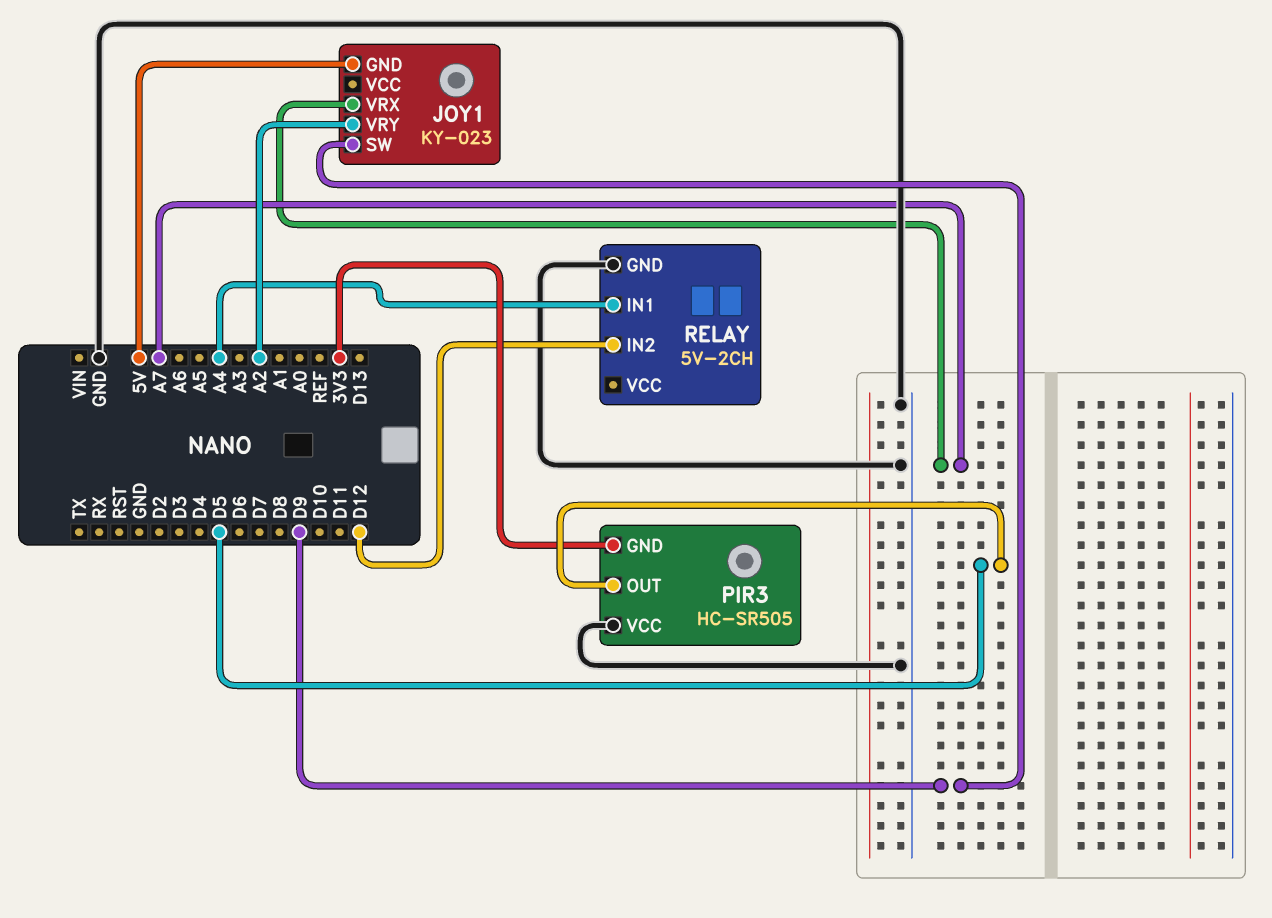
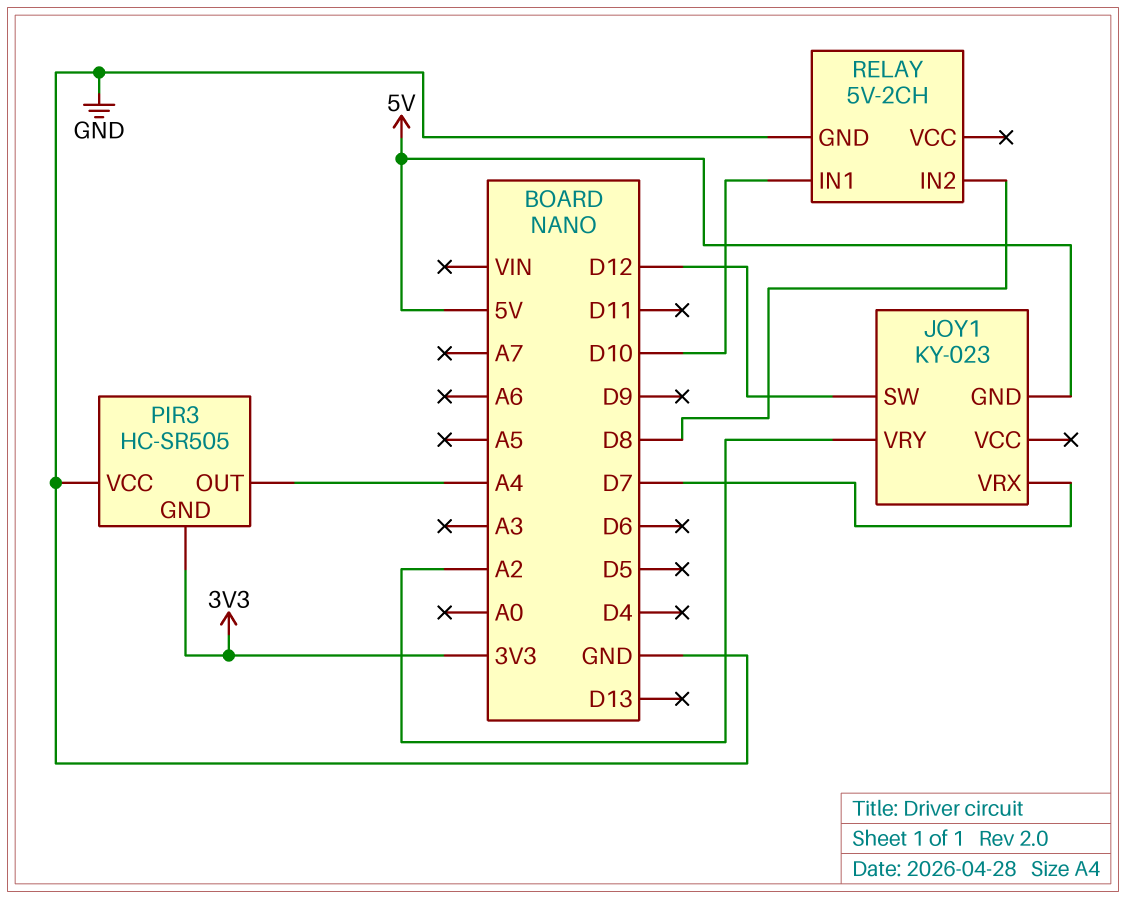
JOY1 pin SW: D9 -> D12
JOY1 pin VRX: A7 -> D7
PIR3 pin OUT: D5 -> A4
RELAY pin IN1: A4 -> D10
RELAY pin IN2: D12 -> D8

